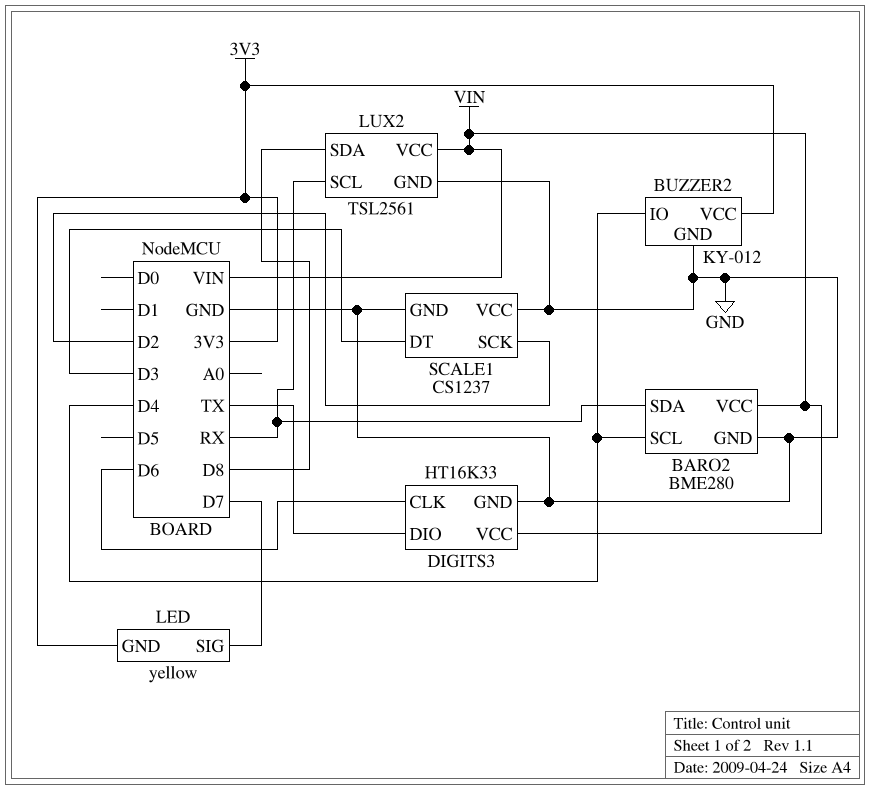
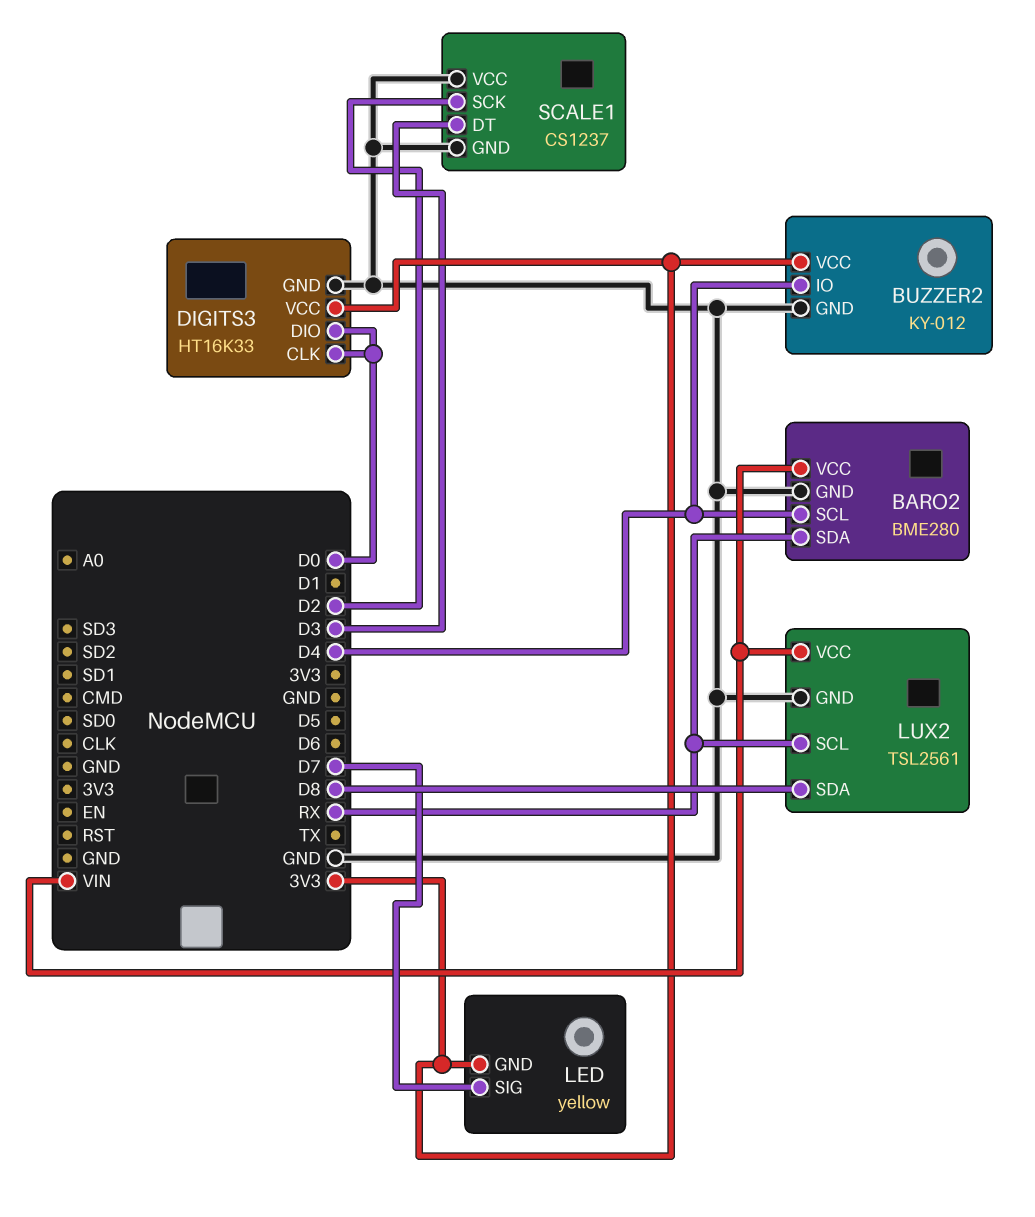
DIGITS3 pin CLK: D6 -> D0
DIGITS3 pin DIO: TX -> D0
DIGITS3 pin VCC: VIN -> 3V3

